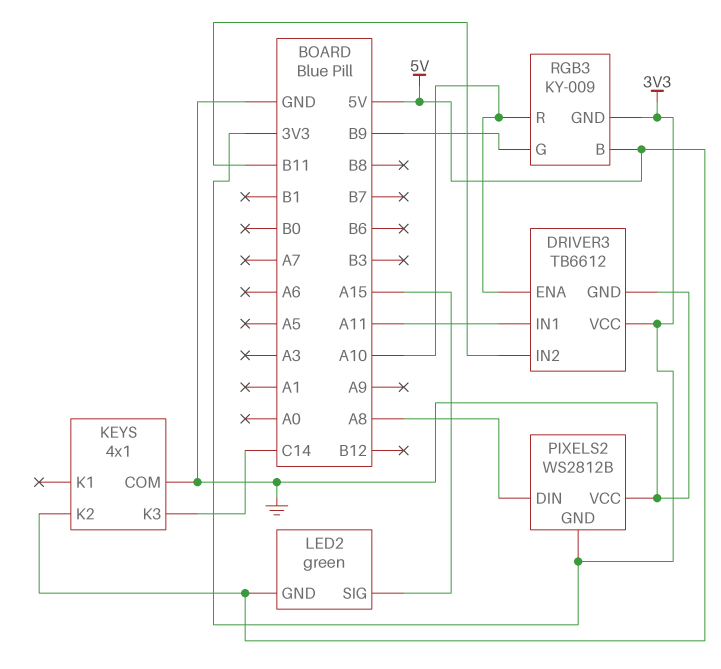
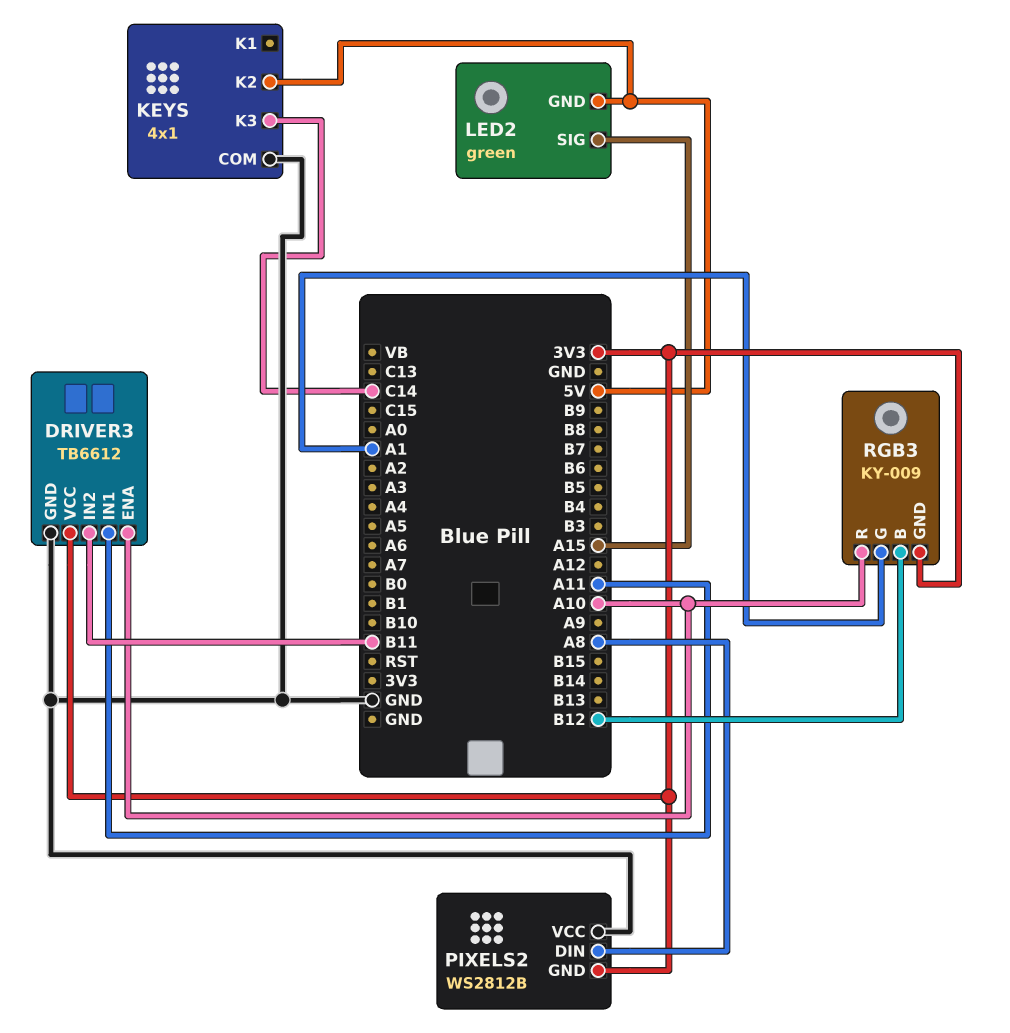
RGB3 pin B: 5V -> B12
RGB3 pin G: B9 -> A1

